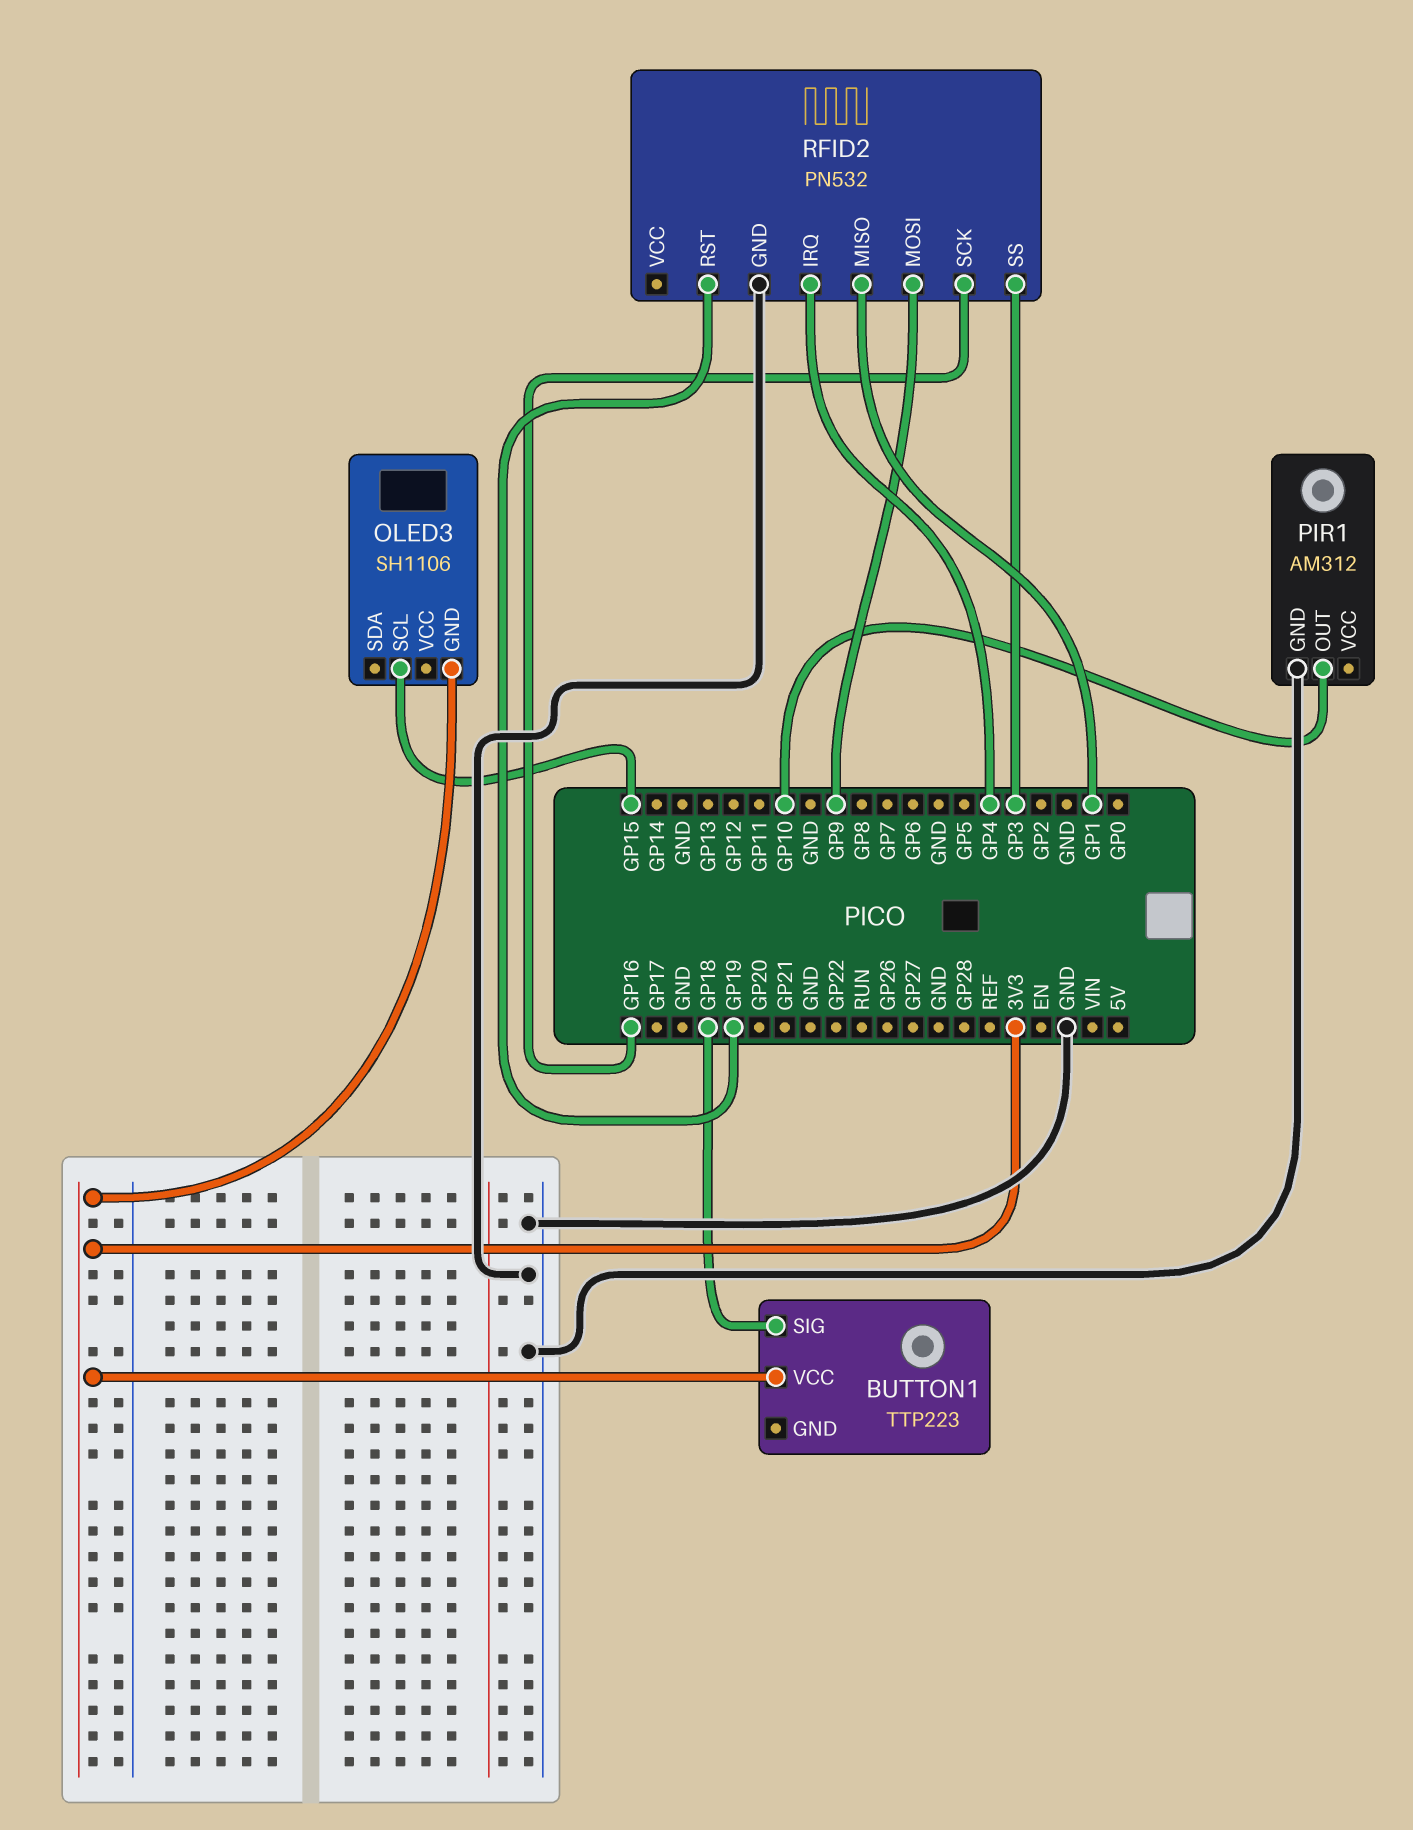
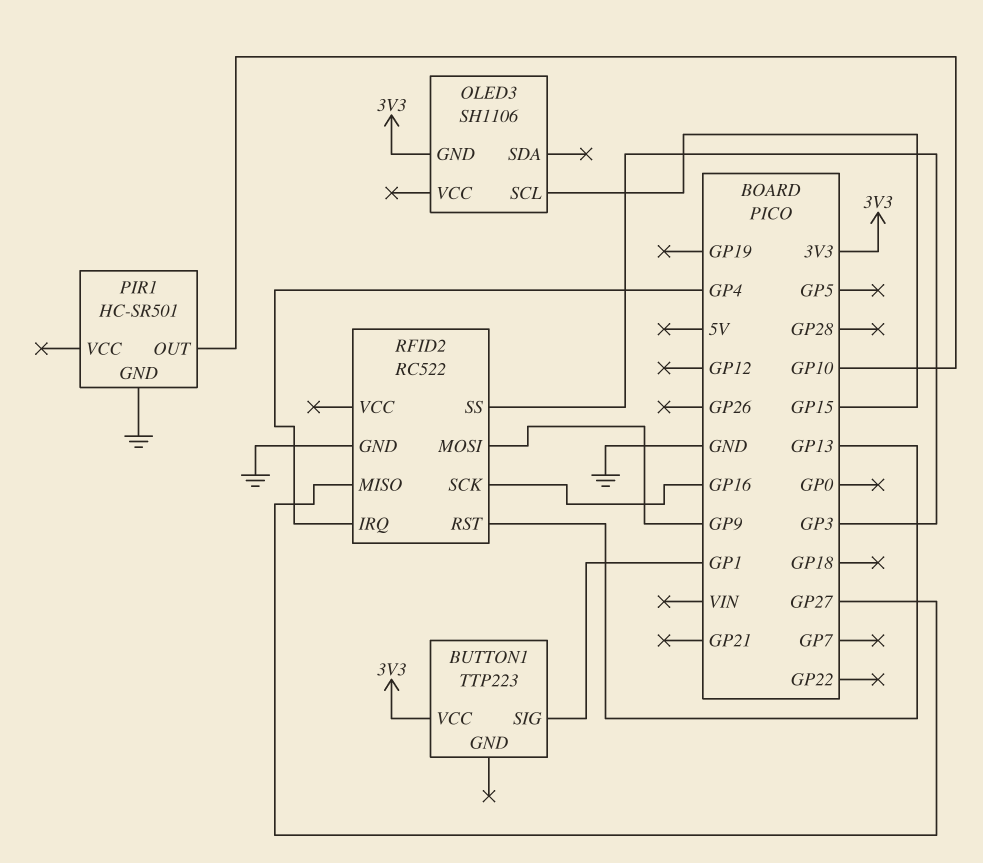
BUTTON1 pin SIG: GP18 -> GP1
PIR1: AM312 -> HC-SR501
RFID2: PN532 -> RC522
RFID2 pin MISO: GP1 -> GP27
RFID2 pin RST: GP19 -> GP13

